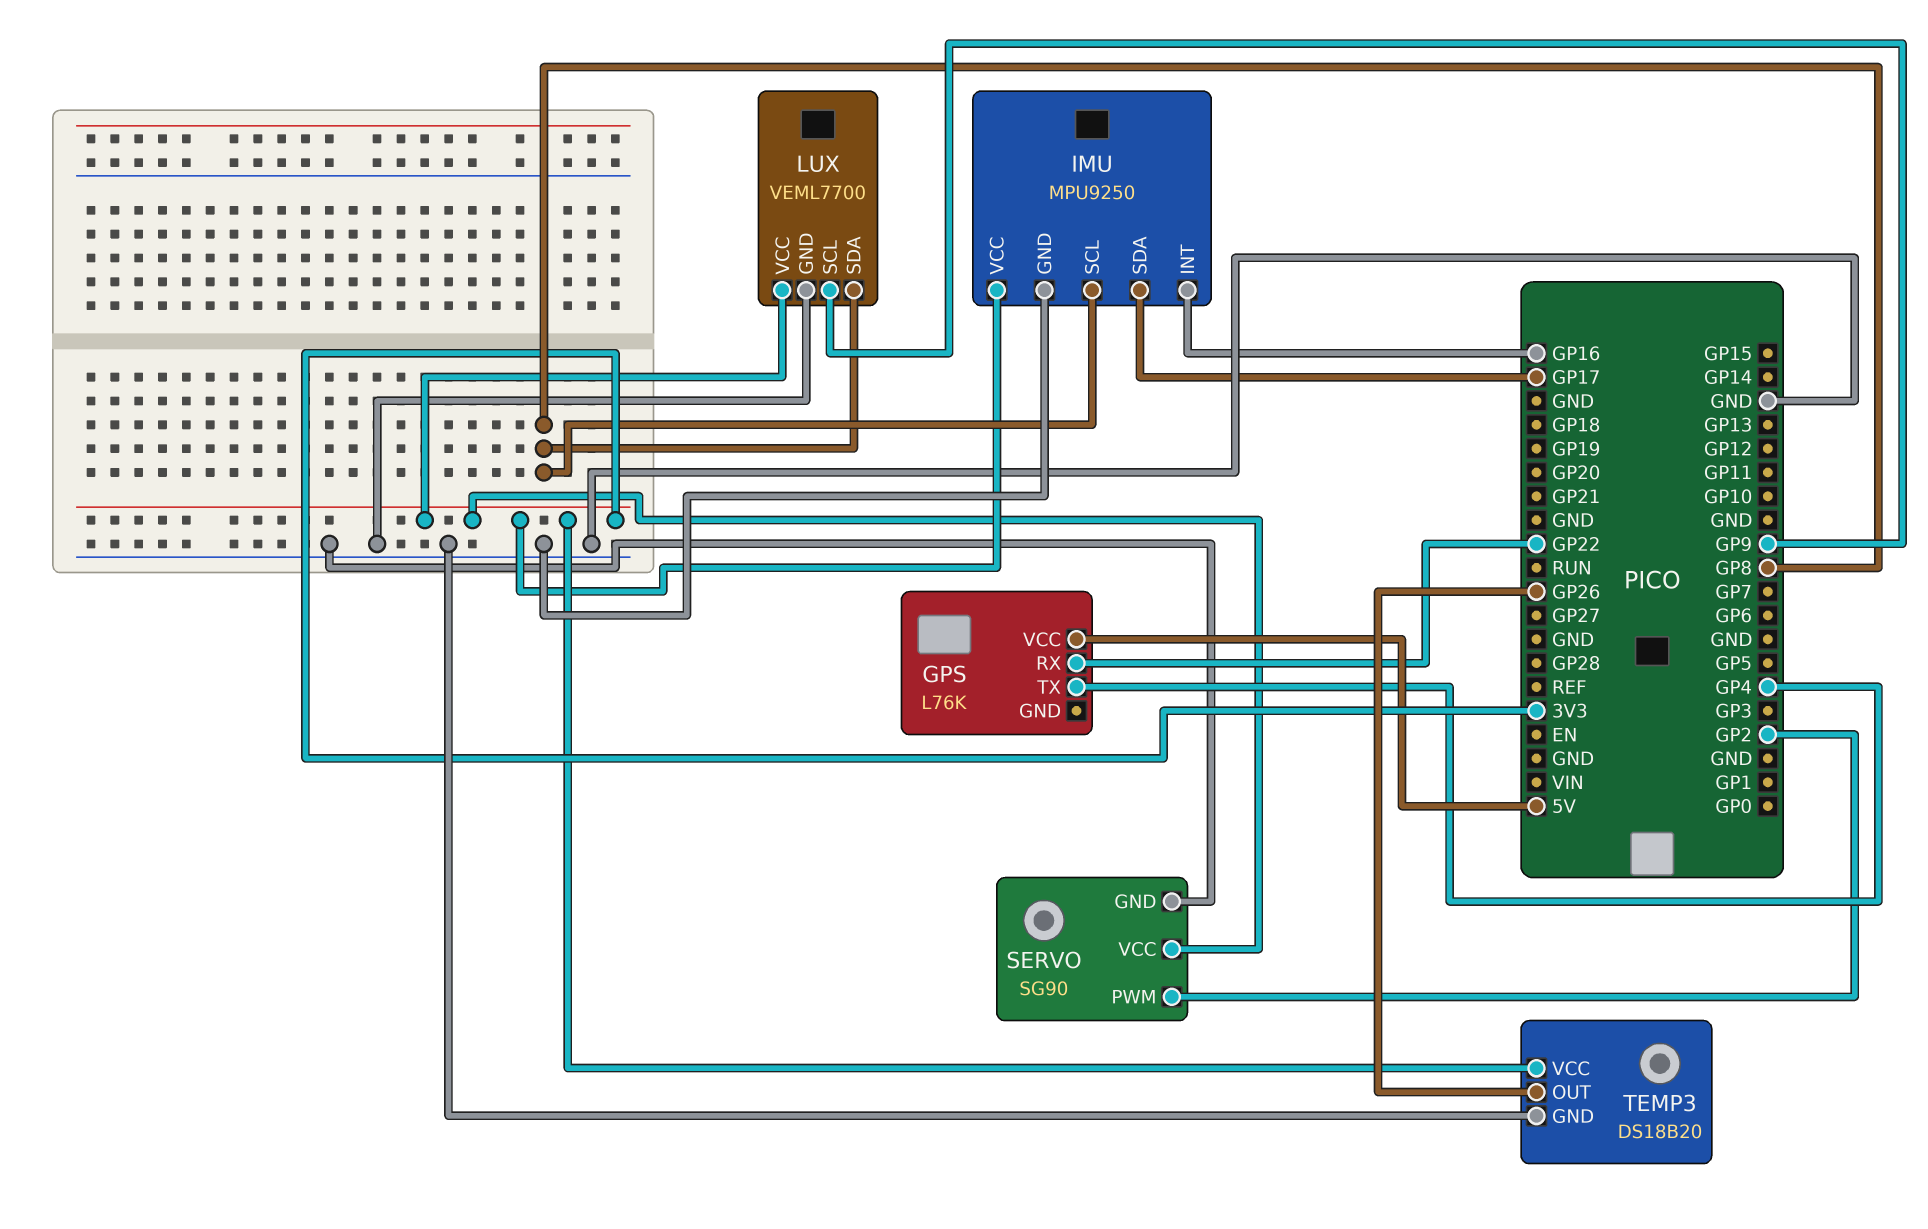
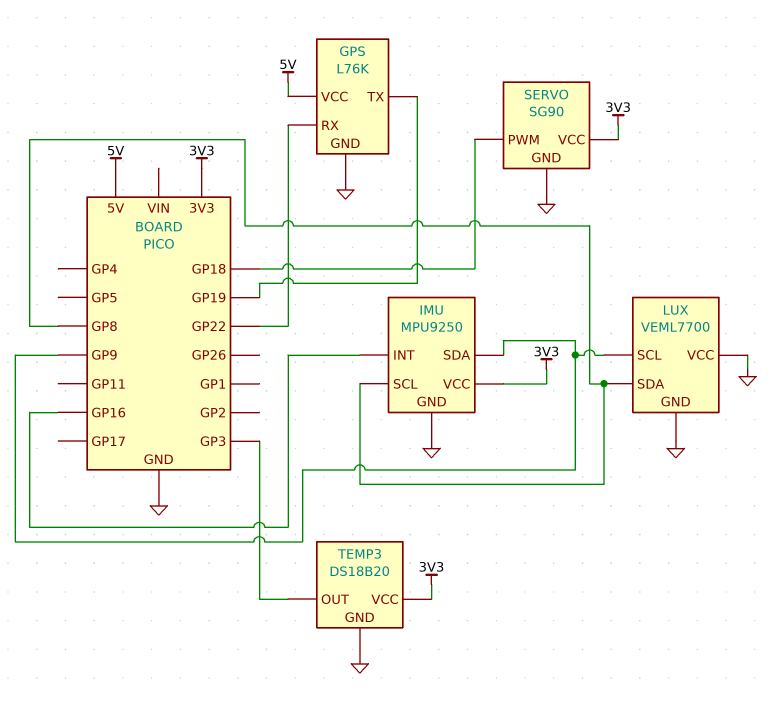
GPS pin GND: none -> GND
GPS pin TX: GP4 -> GP19
IMU pin SDA: GP17 -> GP9
LUX pin VCC: 3V3 -> GND
SERVO pin PWM: GP2 -> GP18
TEMP3 pin OUT: GP26 -> GP3

